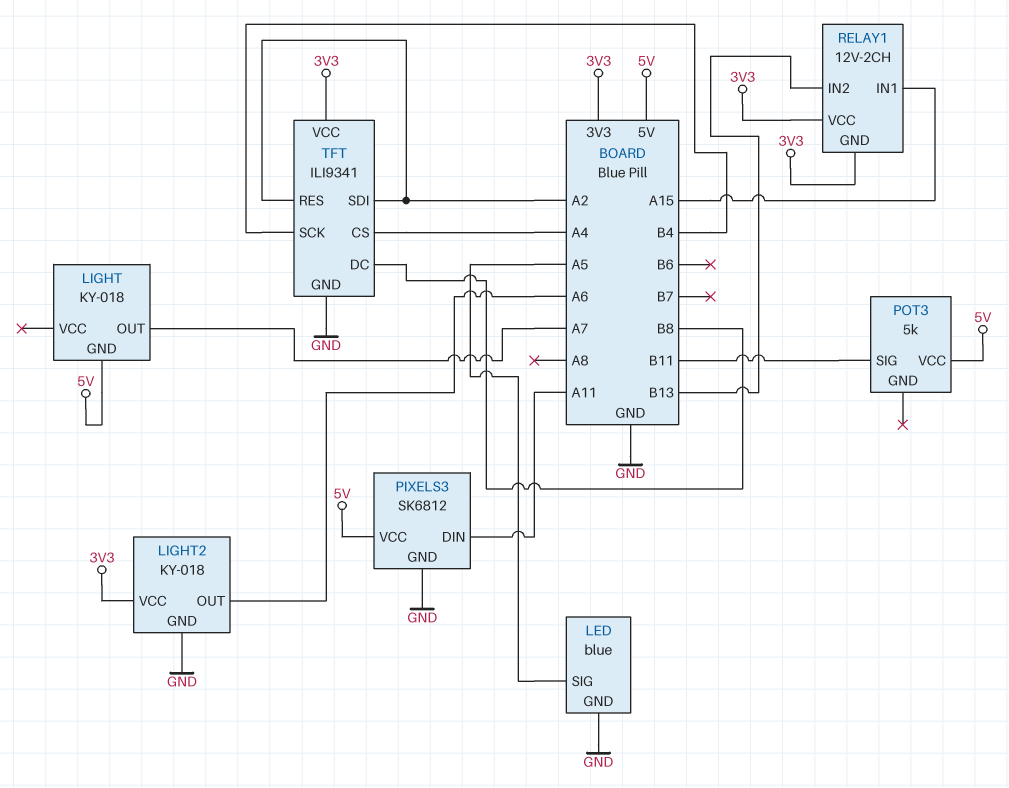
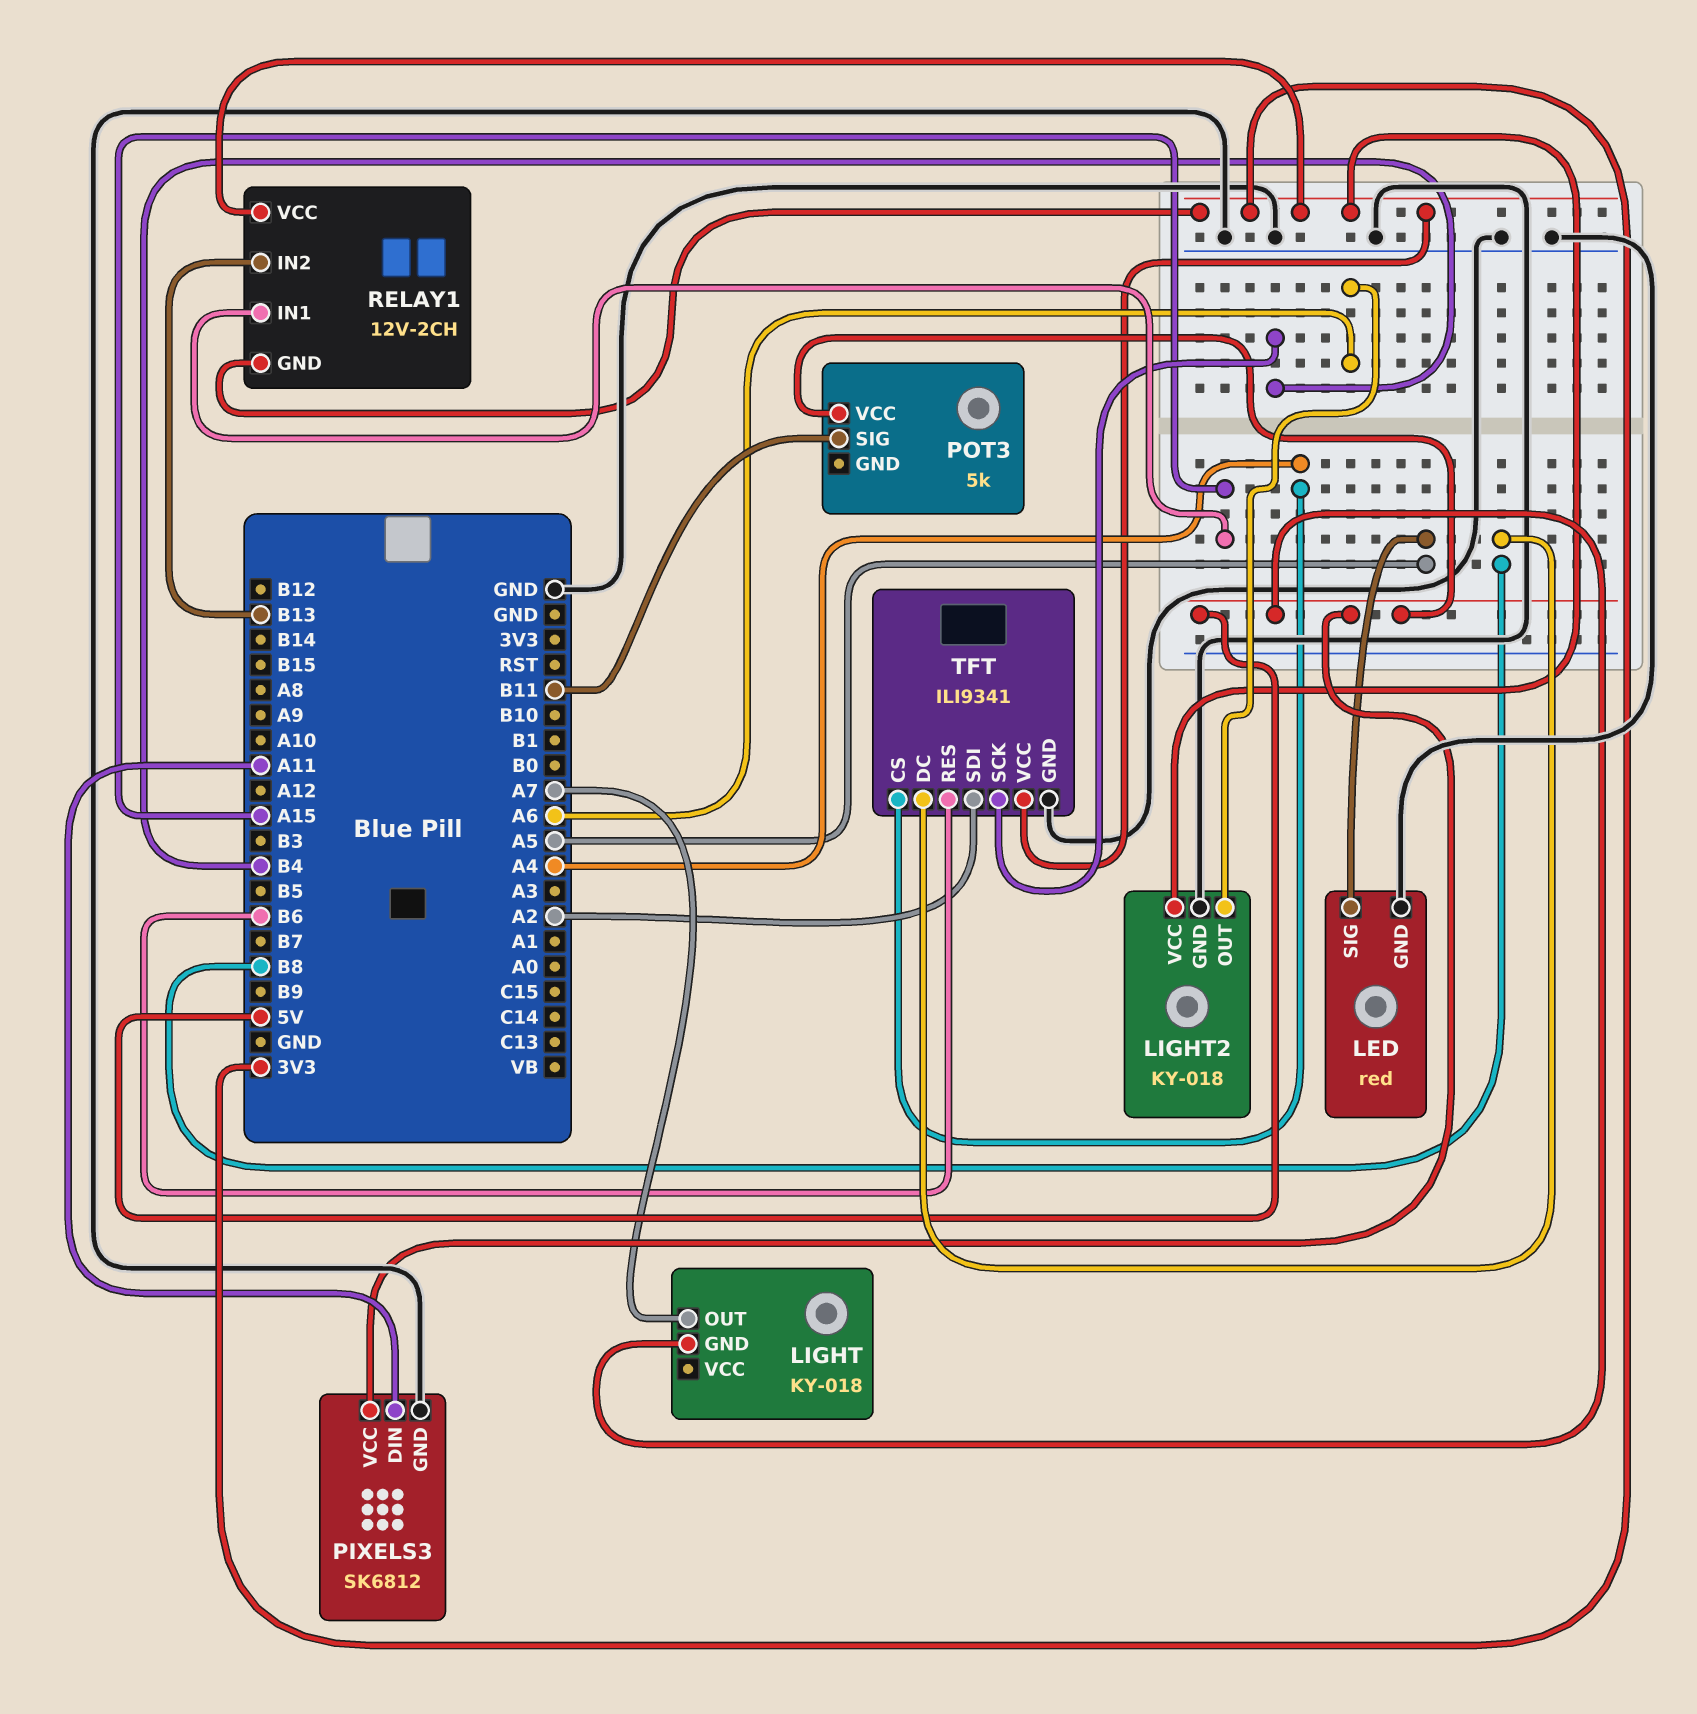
LED: blue -> red
TFT pin RES: A2 -> B6

